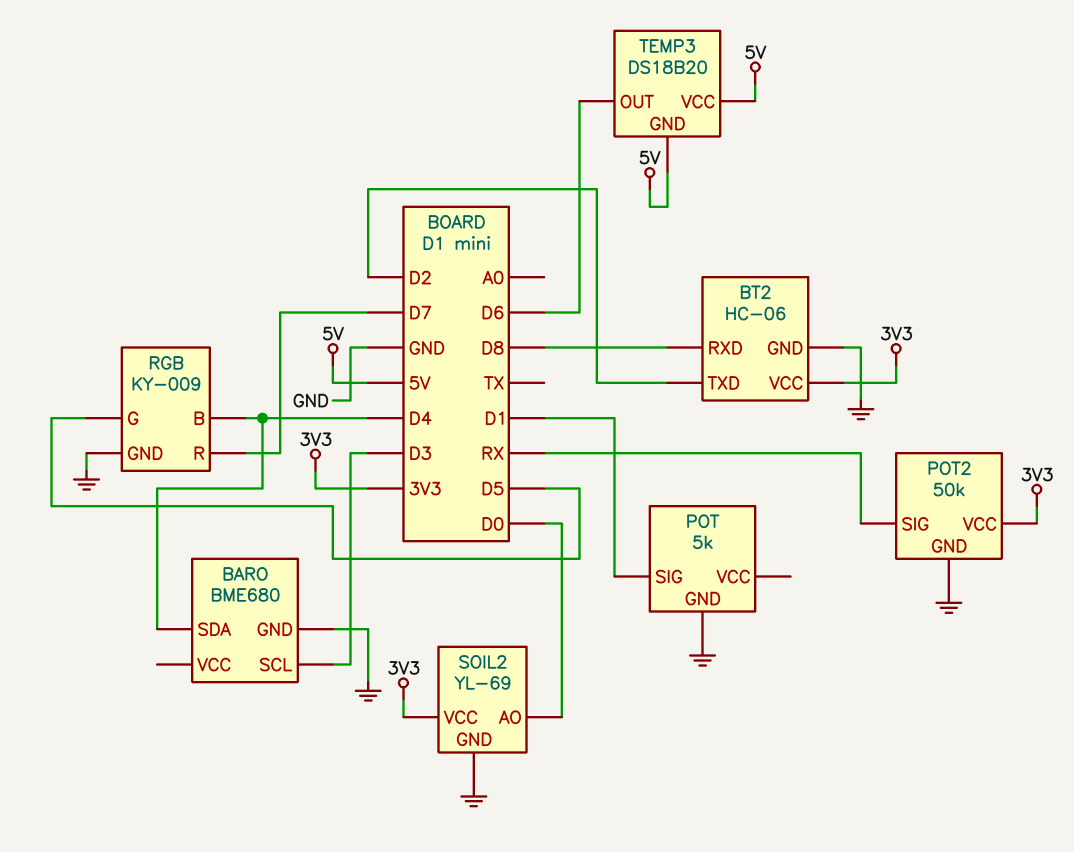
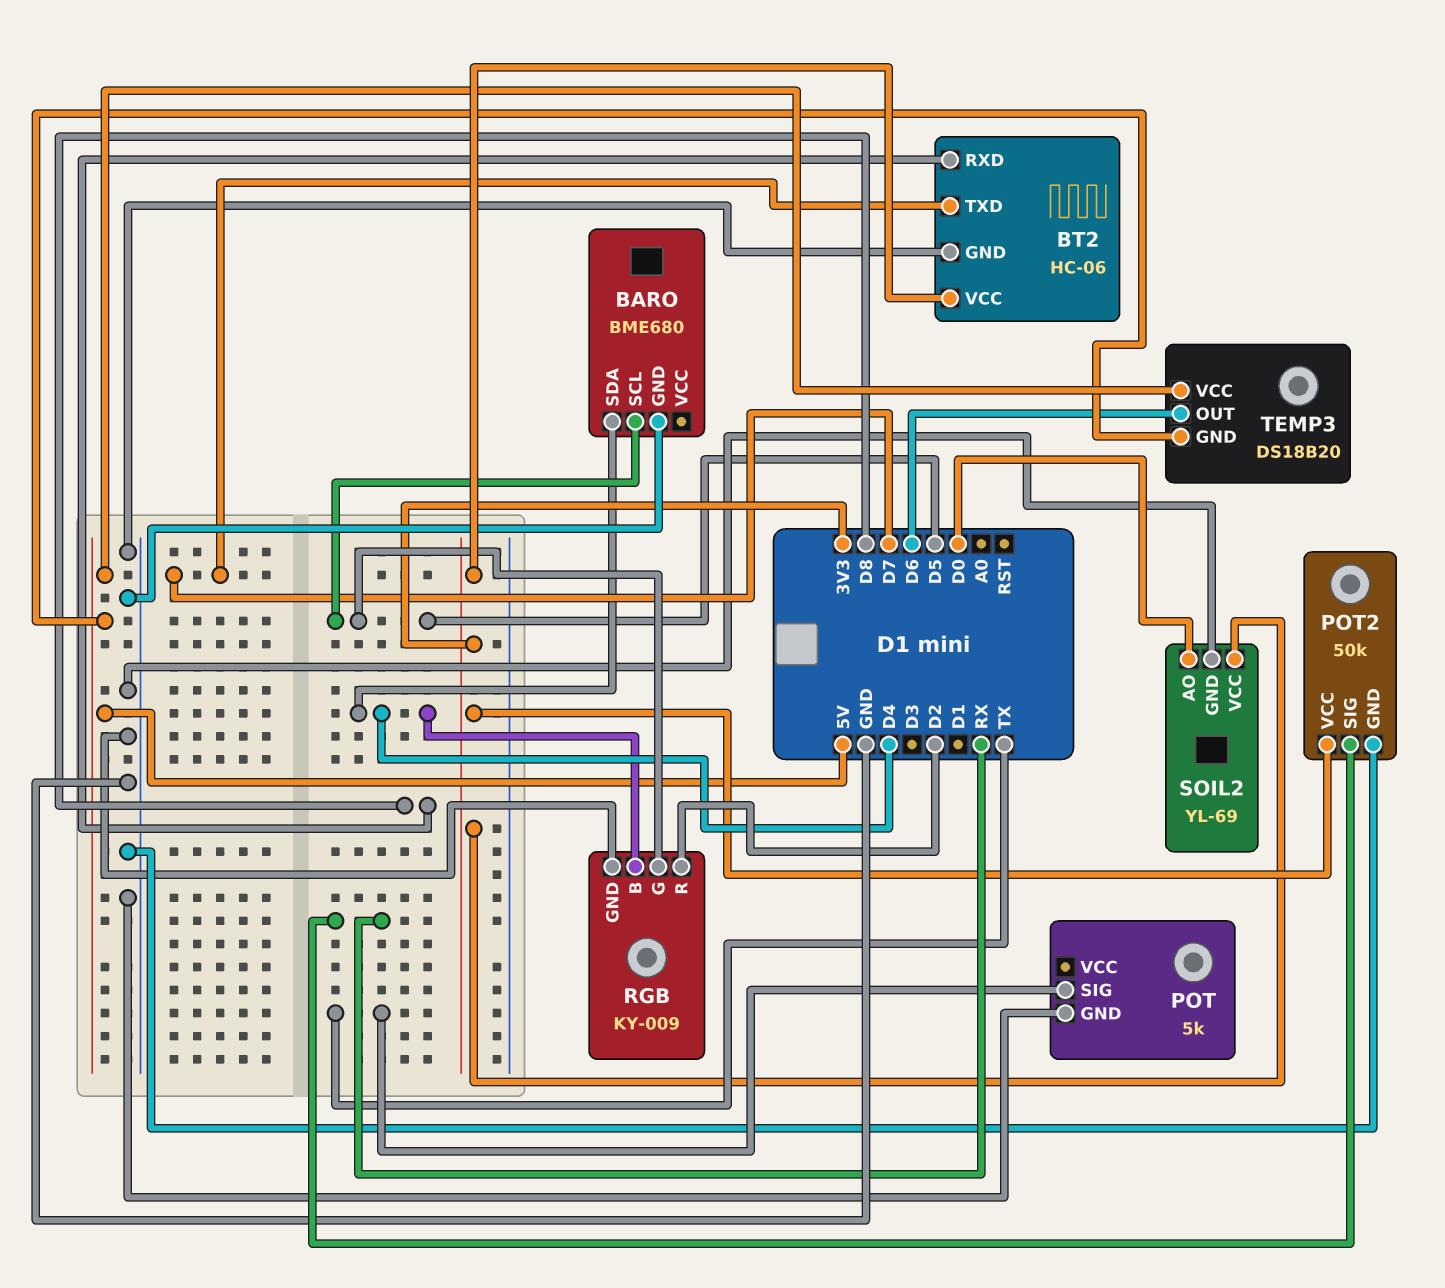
BARO pin SCL: D3 -> D5
BT2 pin TXD: D2 -> D7
POT pin SIG: D1 -> TX
RGB pin R: D7 -> D2

